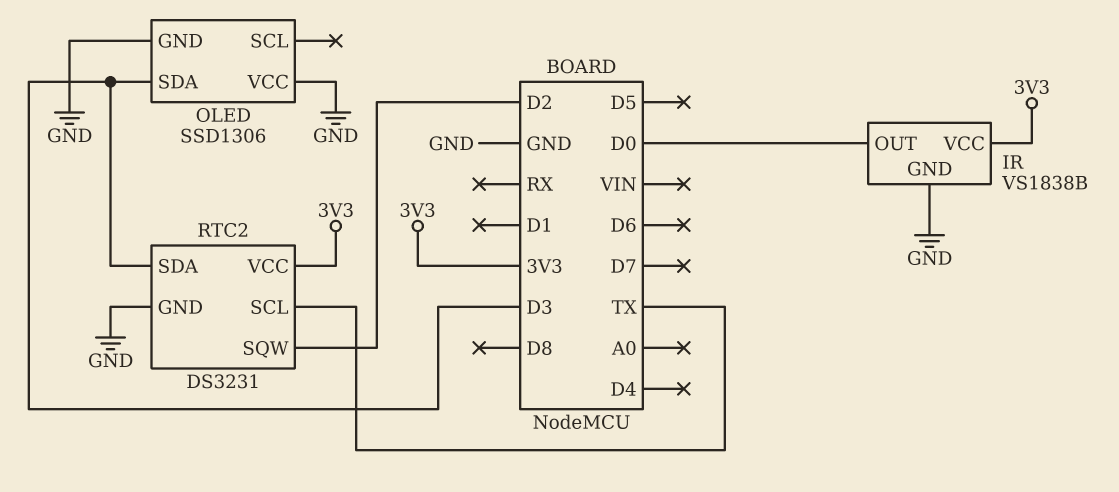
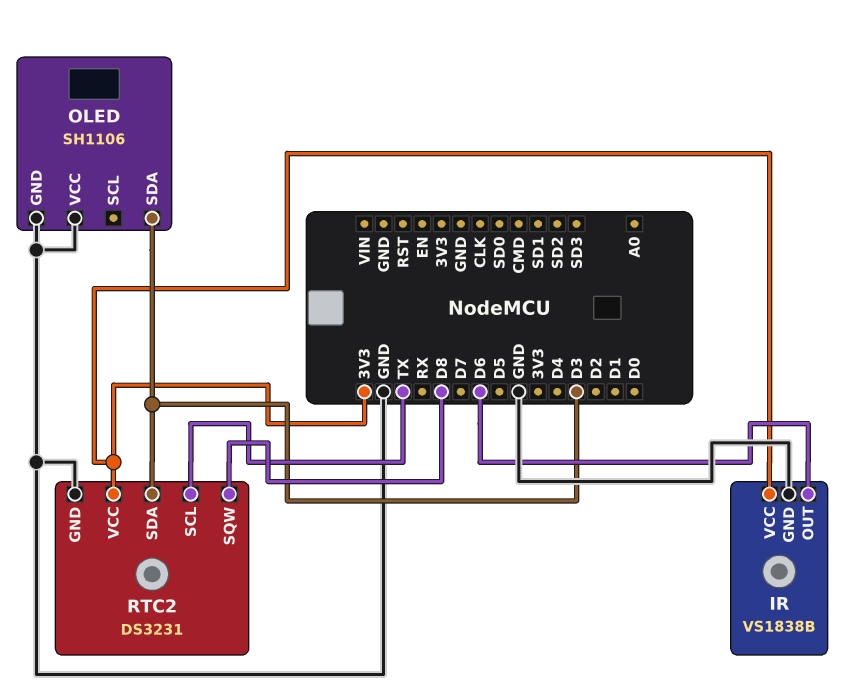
IR pin OUT: D0 -> D6
OLED: SSD1306 -> SH1106
RTC2 pin SQW: D2 -> D8

